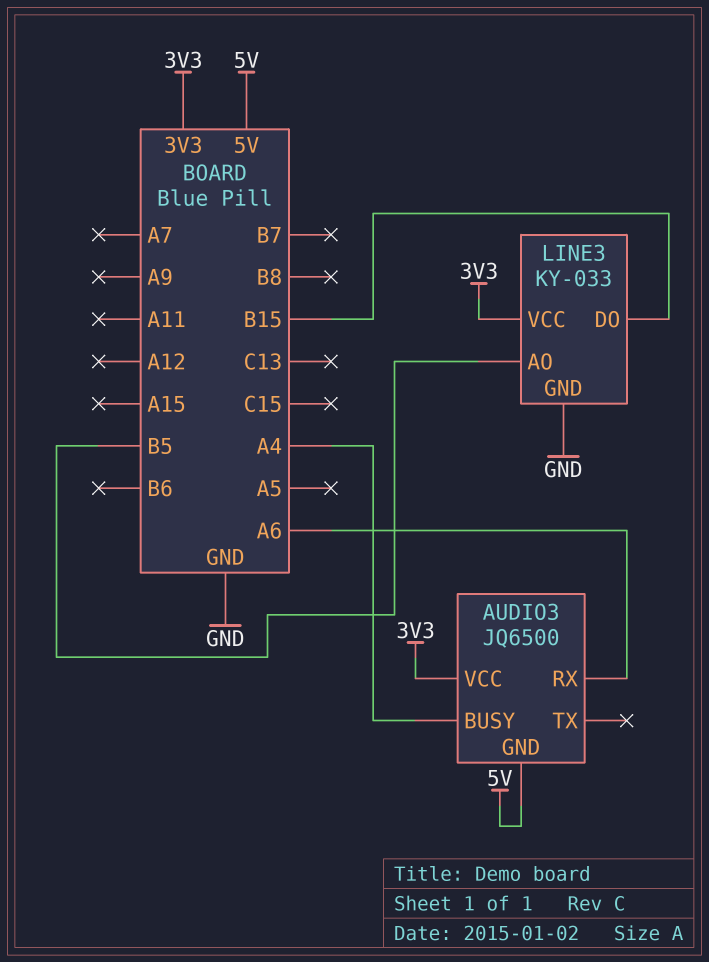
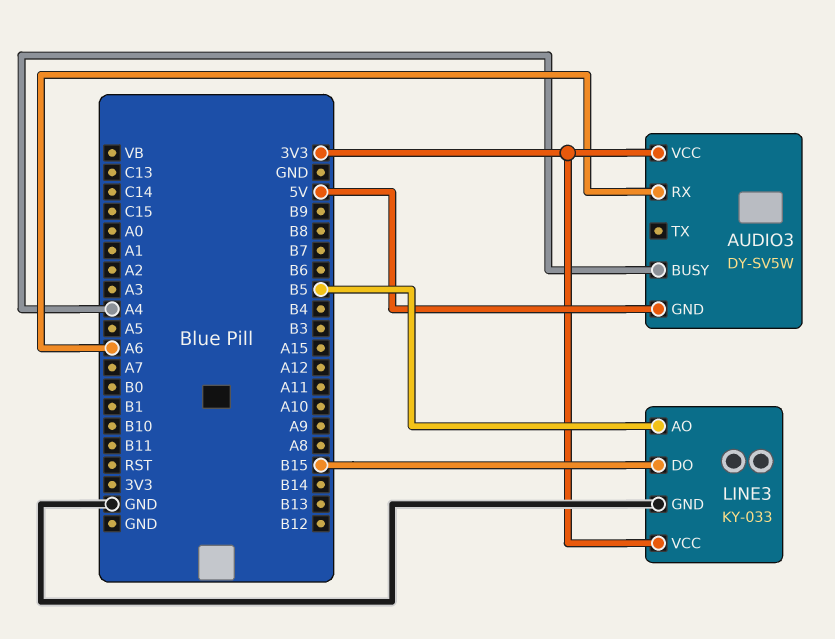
AUDIO3: JQ6500 -> DY-SV5W

